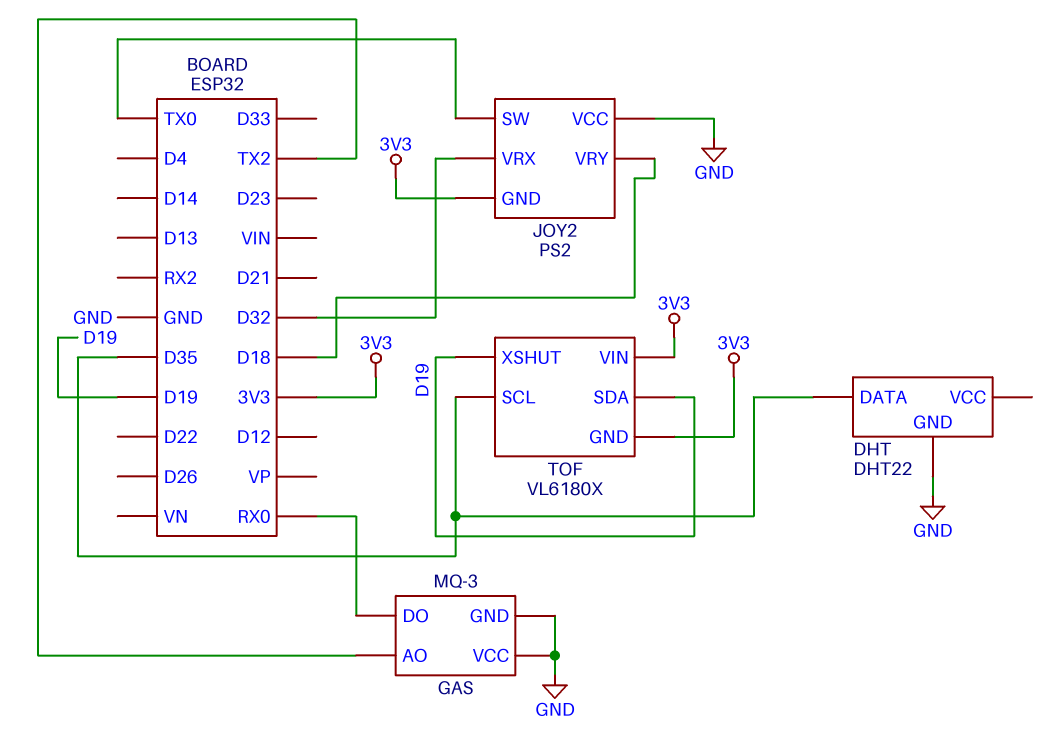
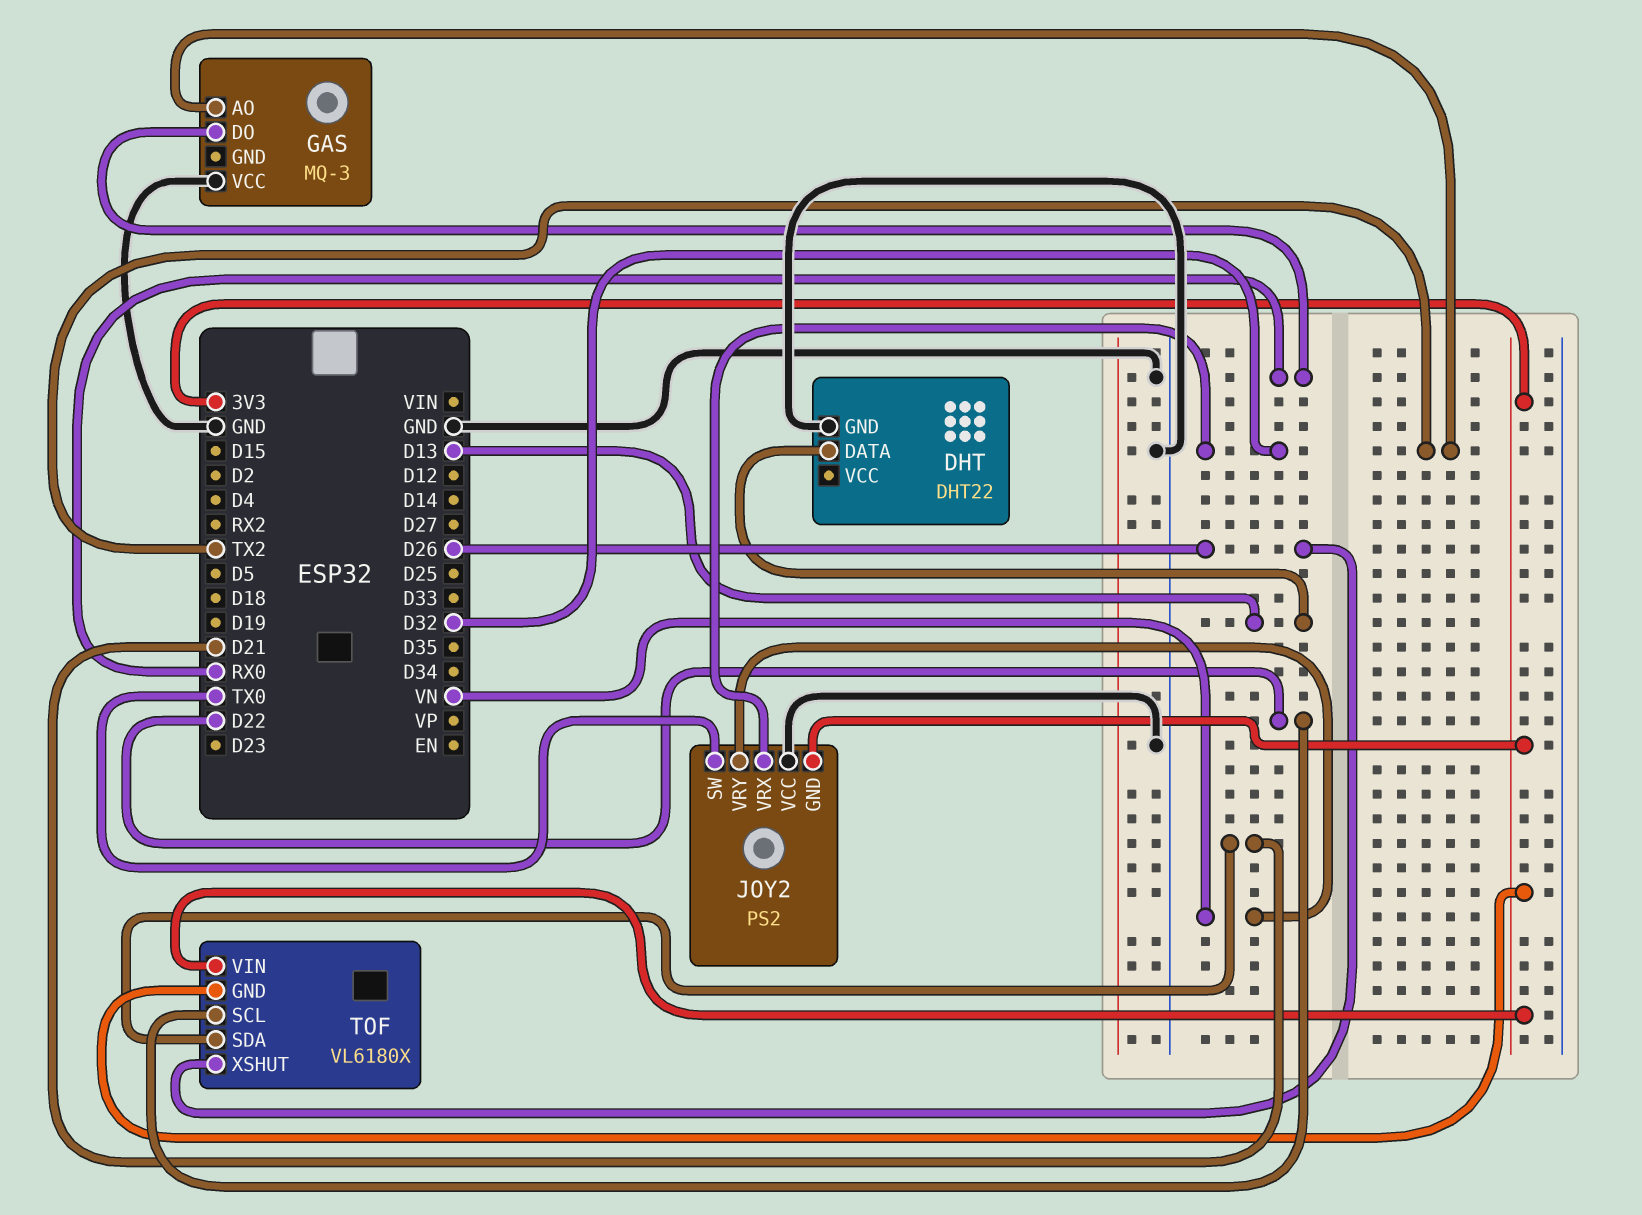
DHT pin DATA: D35 -> D13
GAS pin GND: GND -> none
JOY2 pin VRY: D18 -> VN
TOF pin SCL: D35 -> D22
TOF pin SDA: D19 -> D21
TOF pin XSHUT: D19 -> D26

